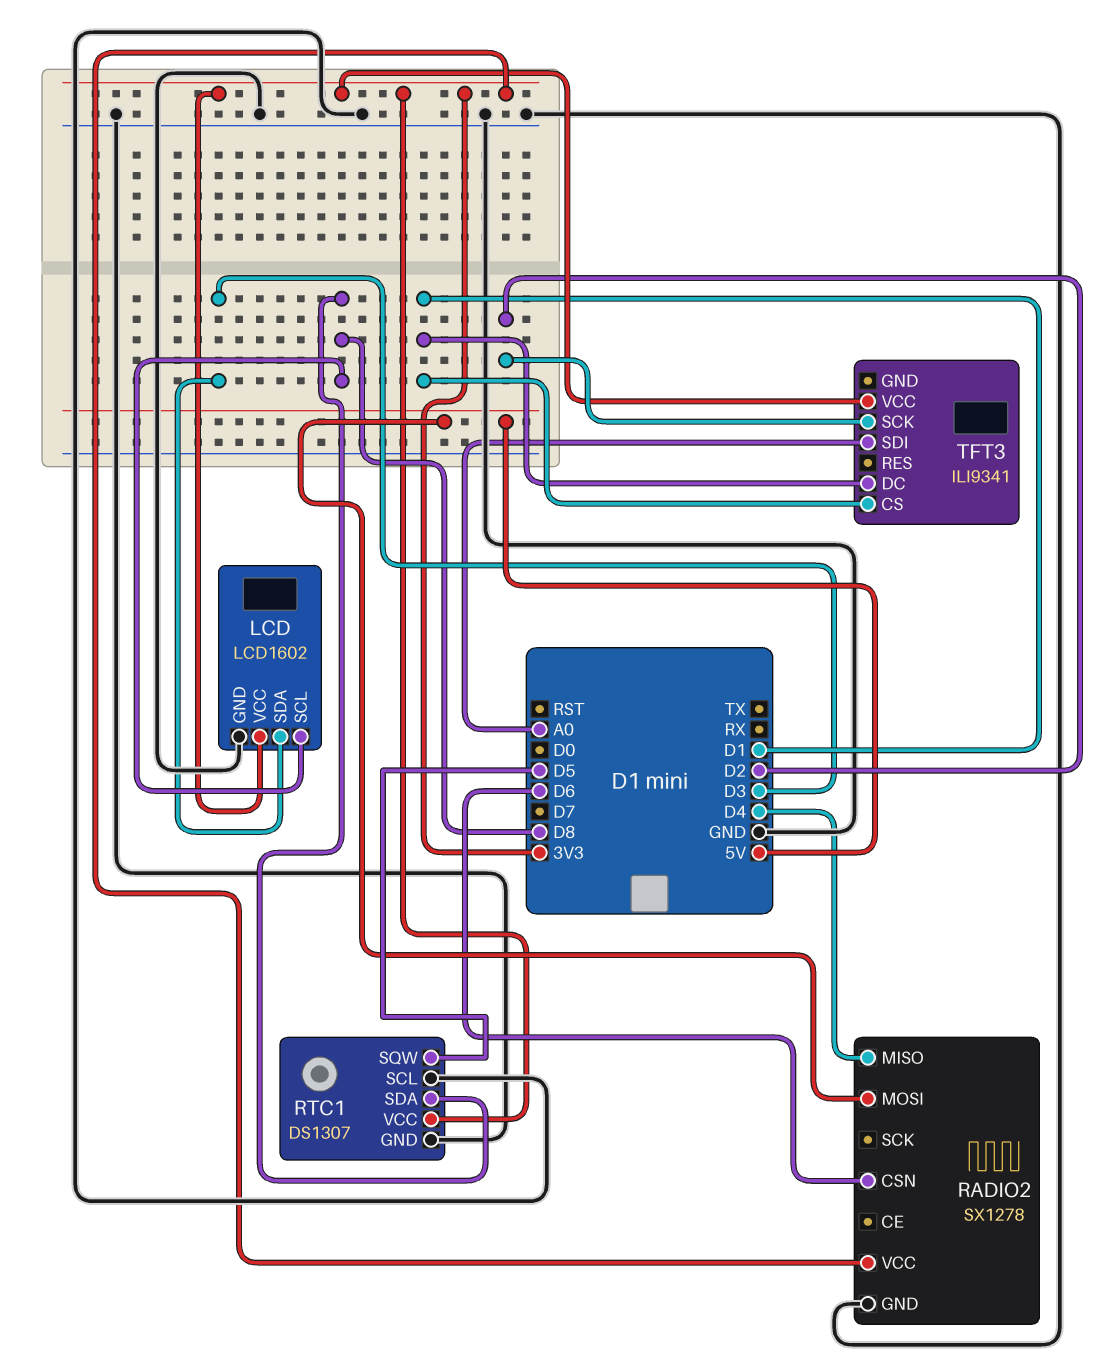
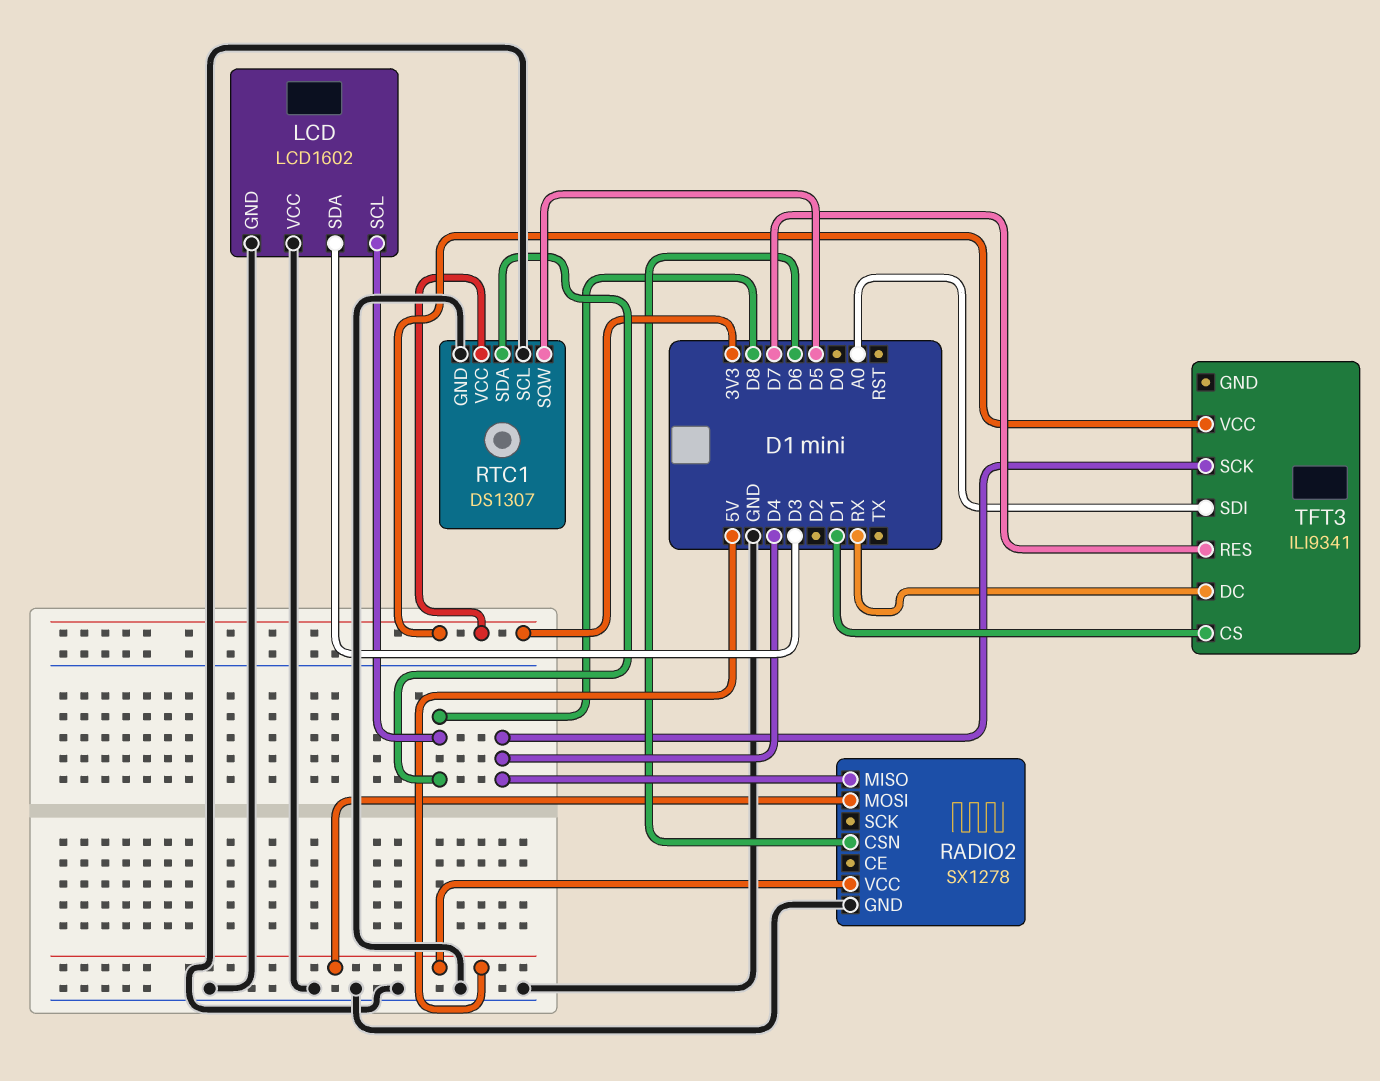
LCD pin VCC: 3V3 -> GND
RADIO2 pin VCC: 3V3 -> 5V
TFT3 pin DC: D1 -> RX
TFT3 pin RES: none -> D7
TFT3 pin SCK: D2 -> D4

